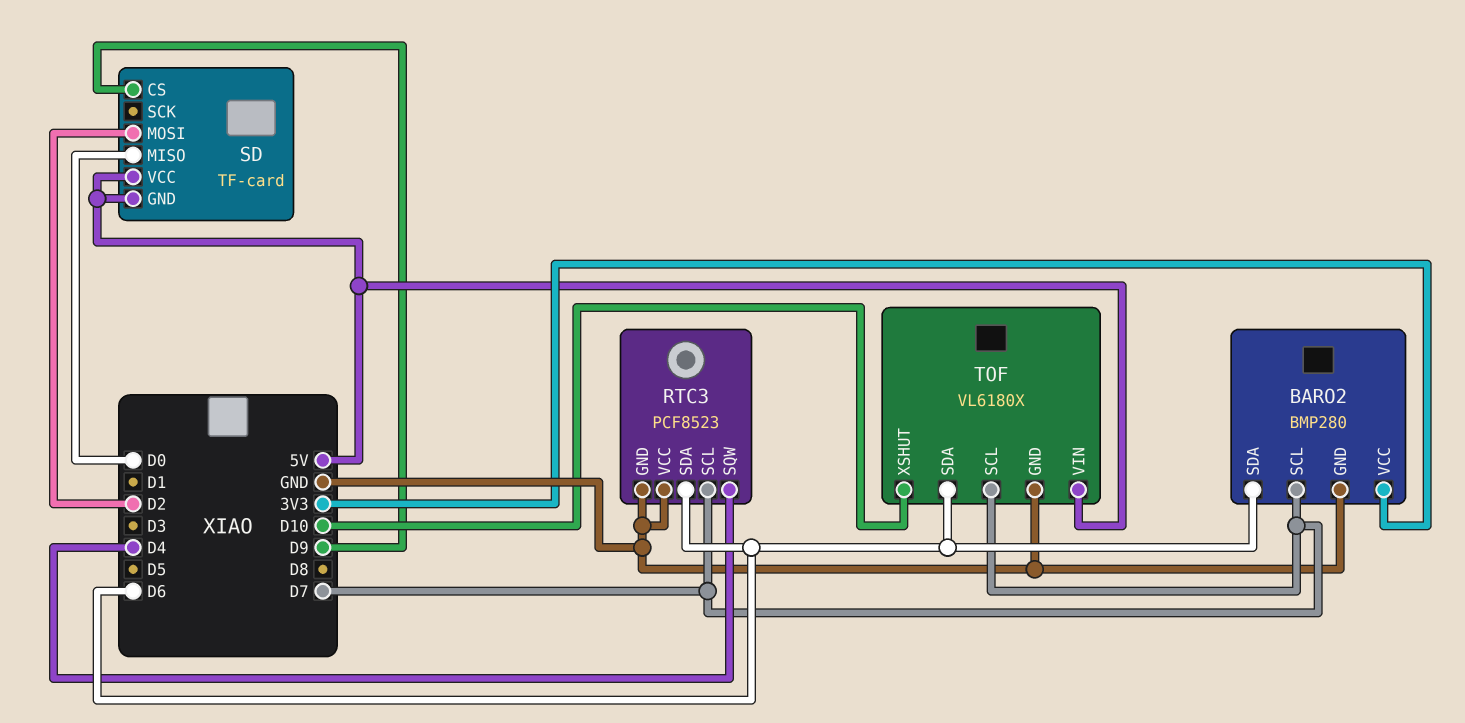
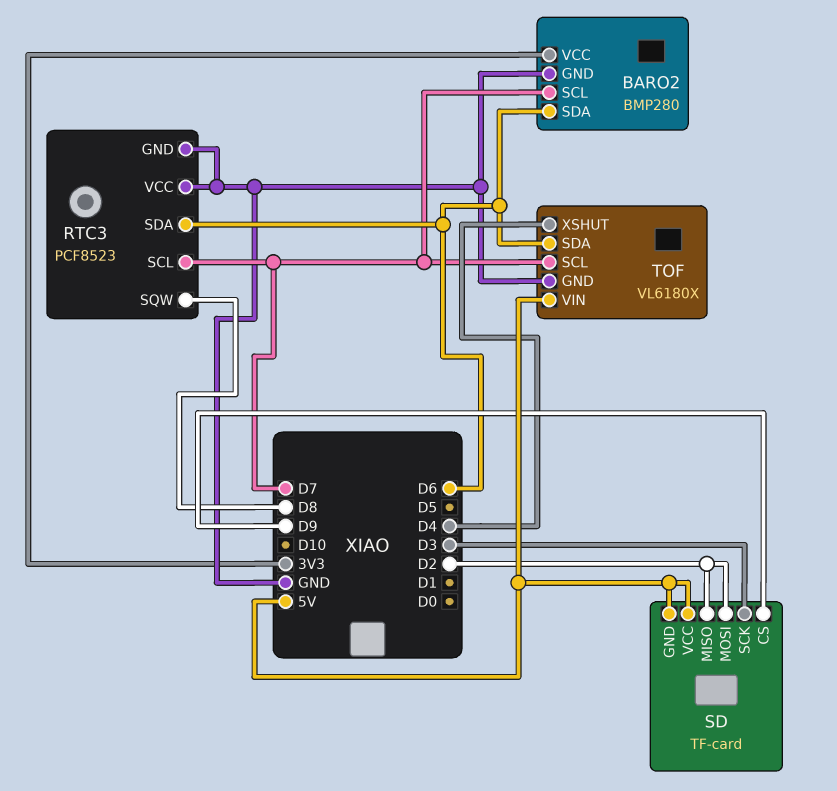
RTC3 pin SQW: D4 -> D8
SD pin MISO: D0 -> D2
SD pin SCK: none -> D3
TOF pin XSHUT: D10 -> D4

